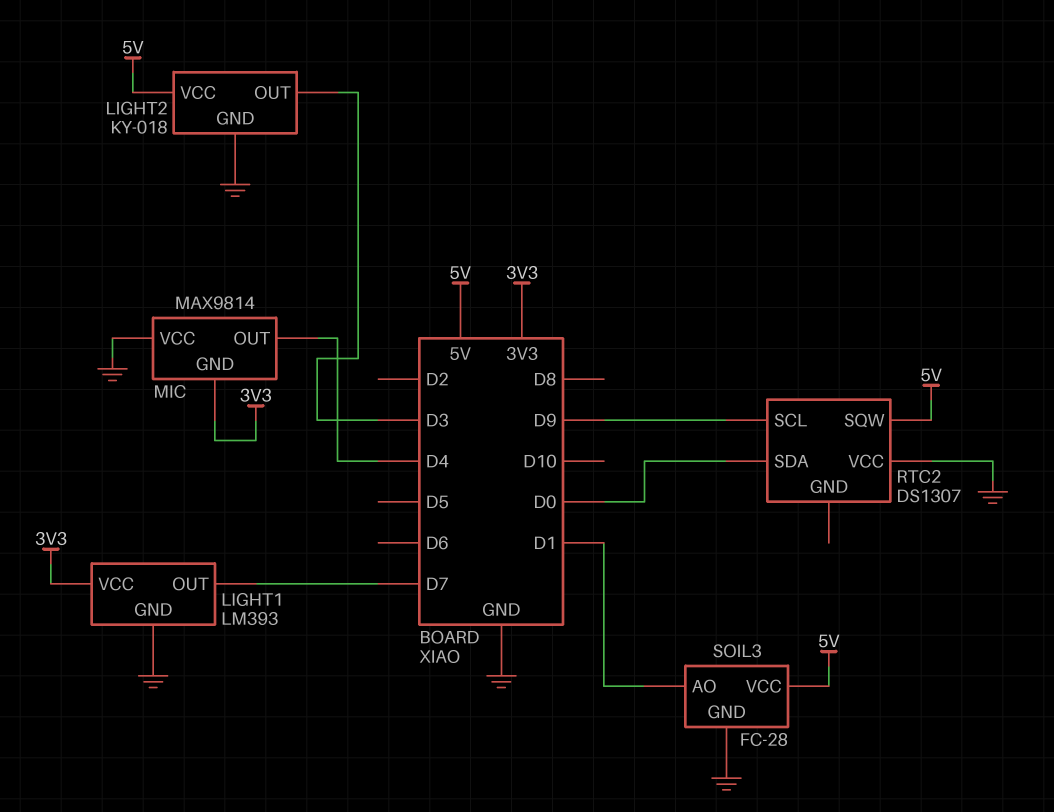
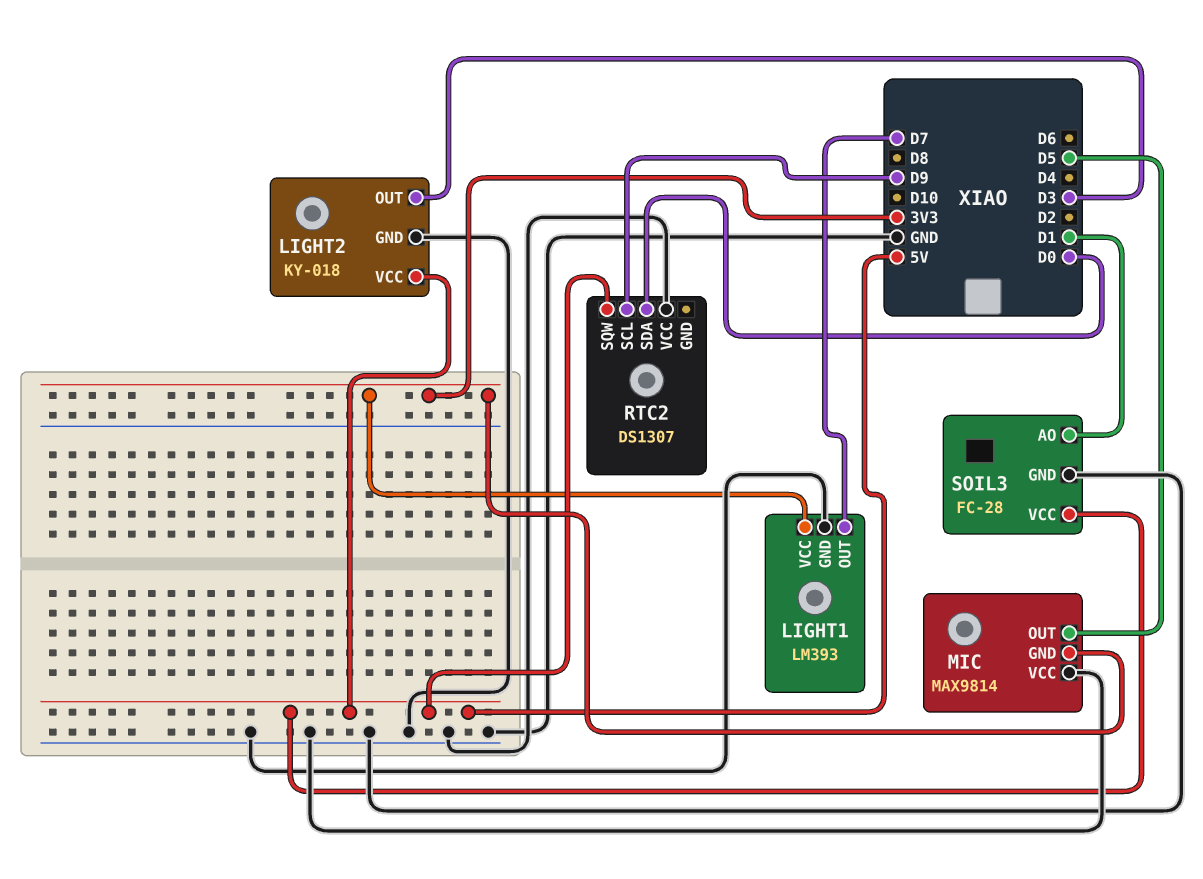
MIC pin OUT: D4 -> D5

